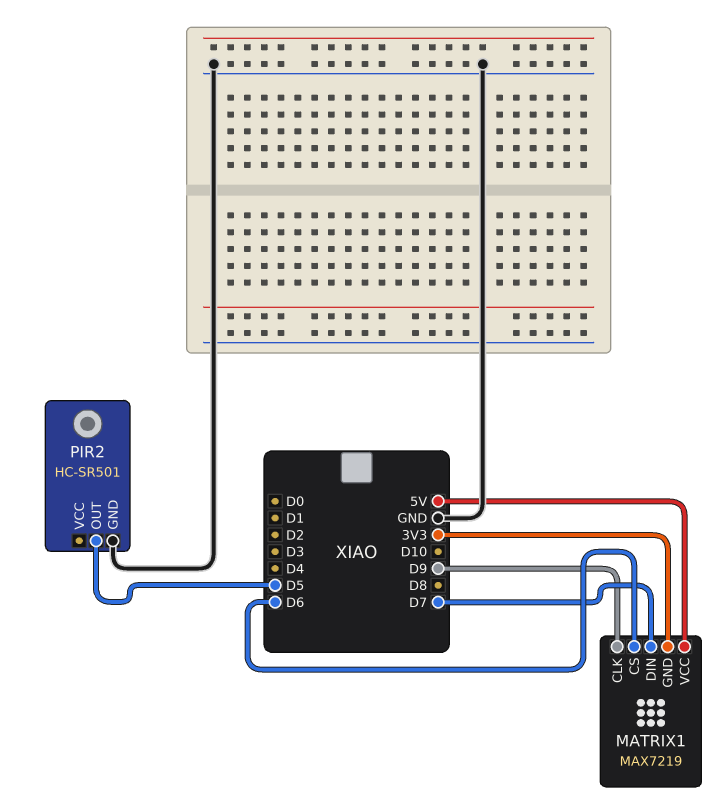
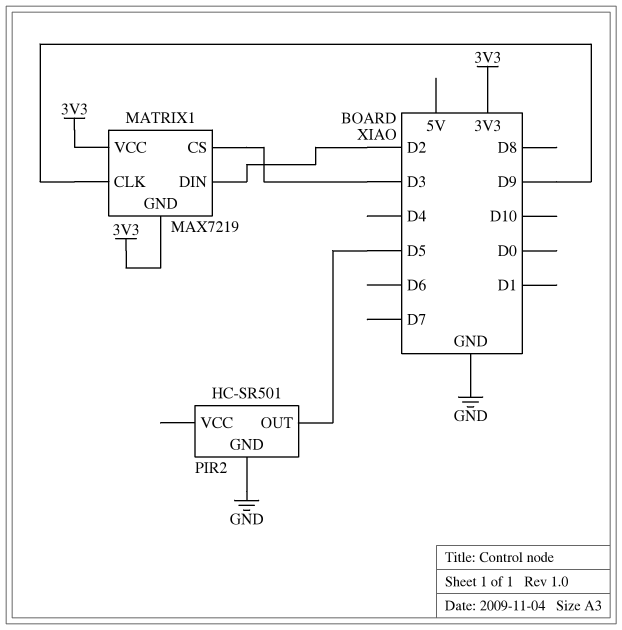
MATRIX1 pin CS: D6 -> D3
MATRIX1 pin DIN: D7 -> D2
MATRIX1 pin VCC: 5V -> 3V3

